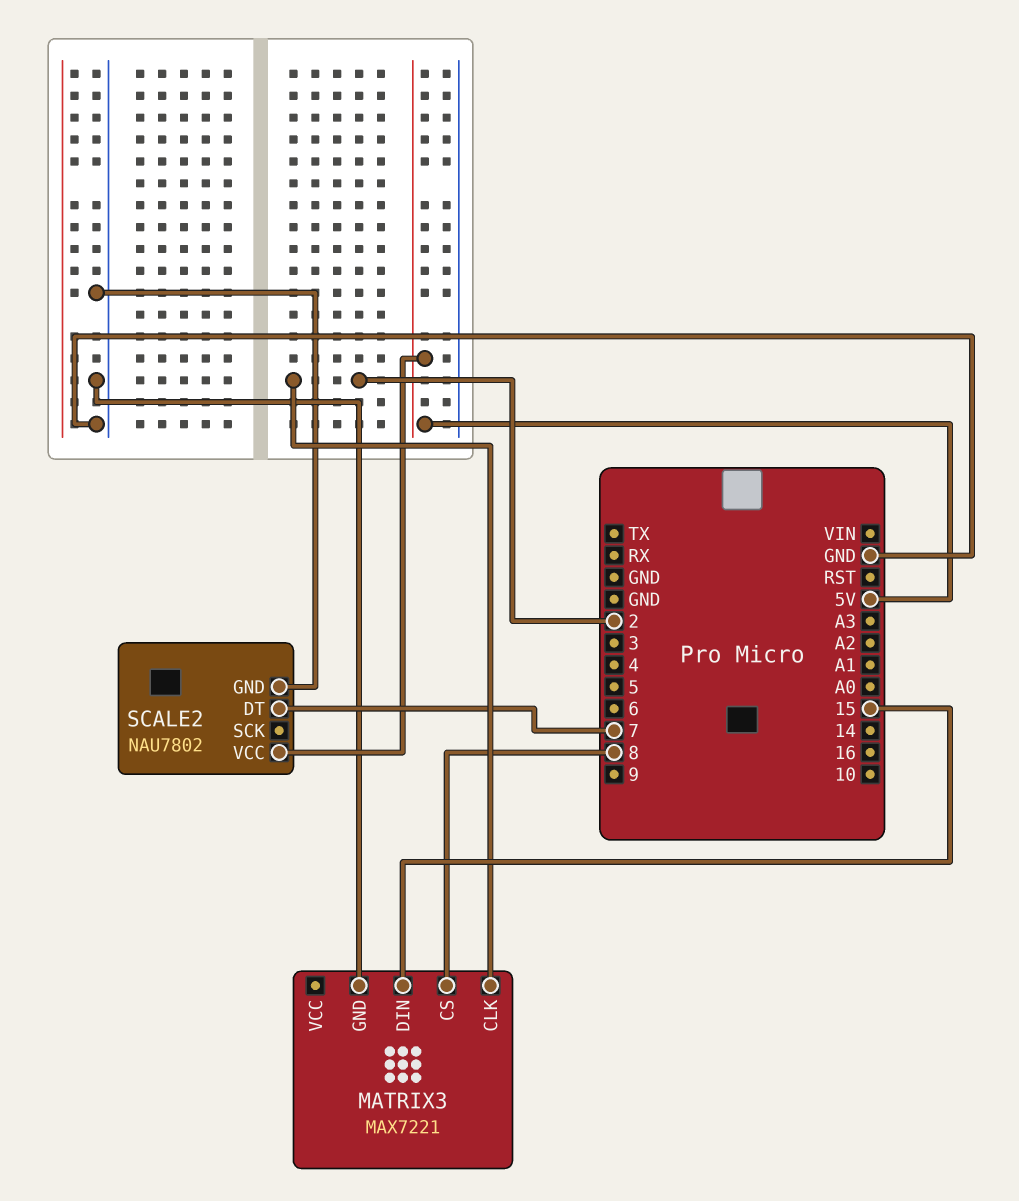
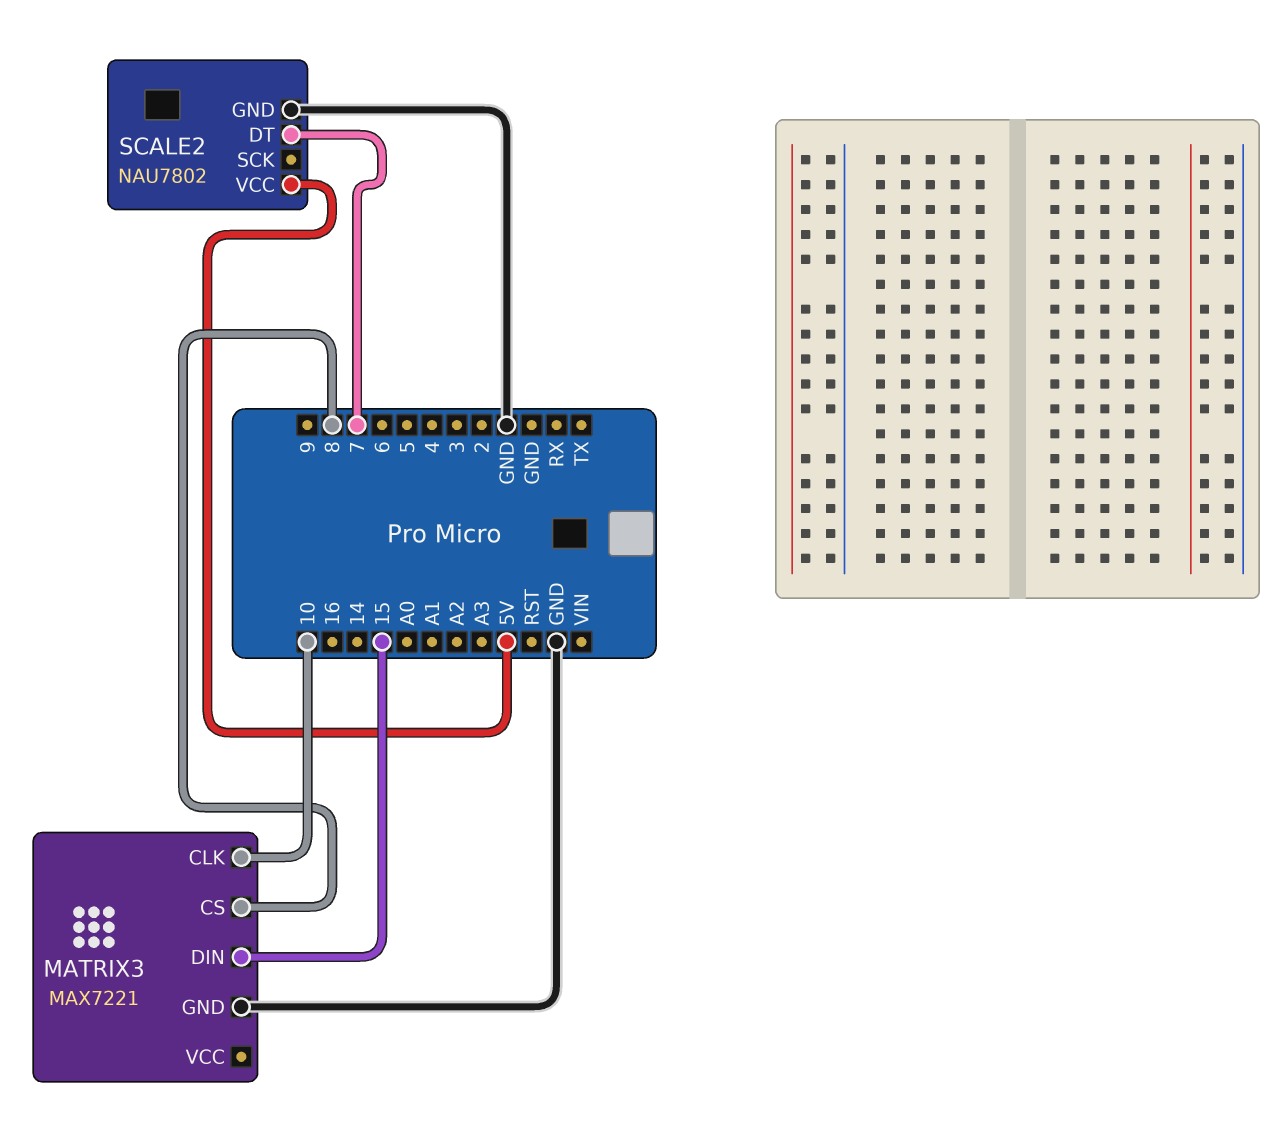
MATRIX3 pin CLK: 2 -> 10

